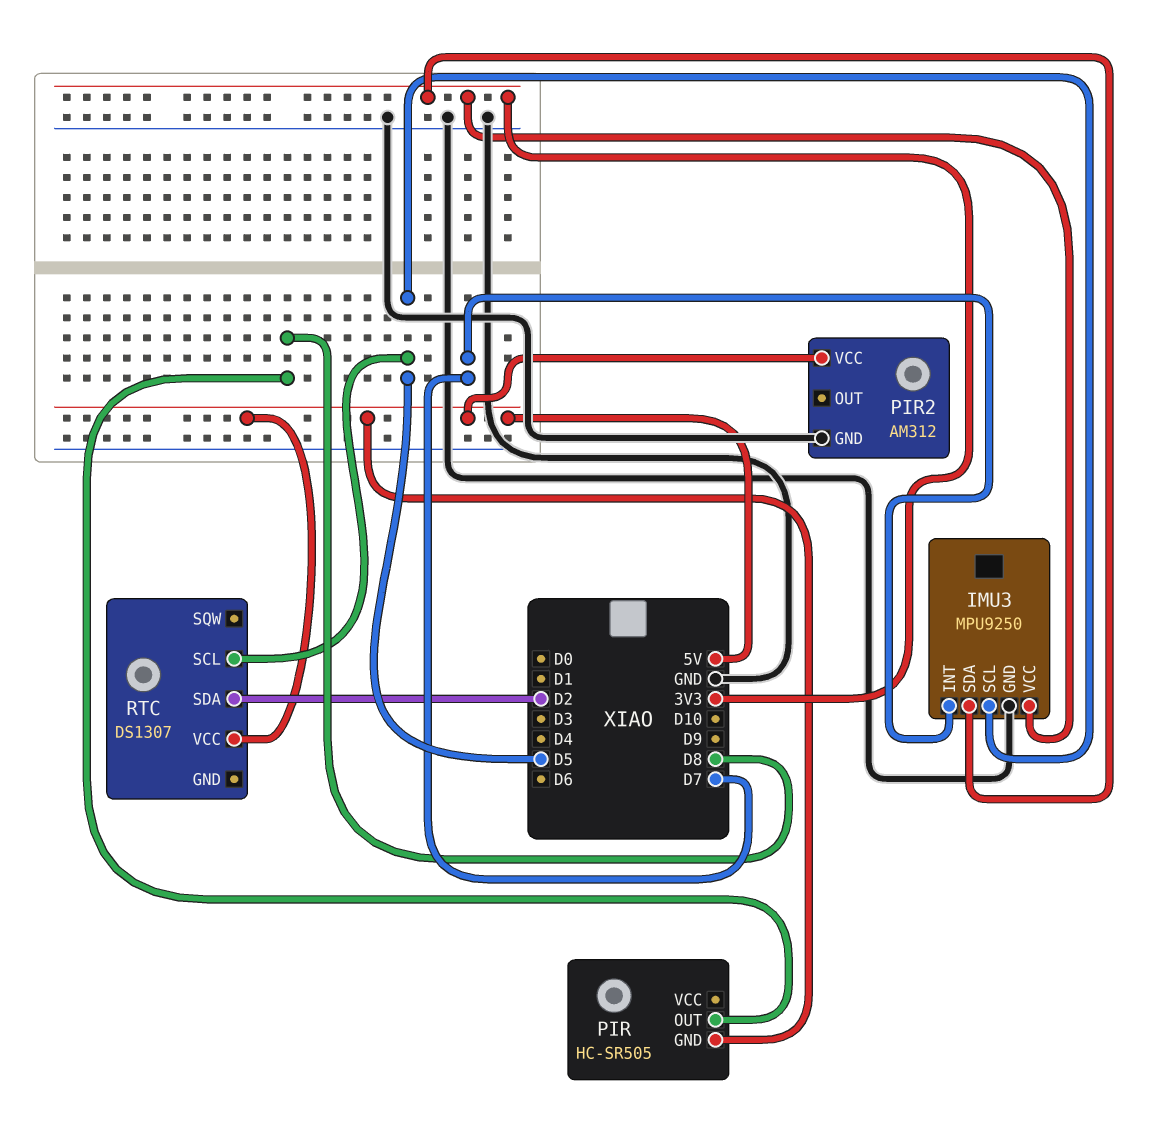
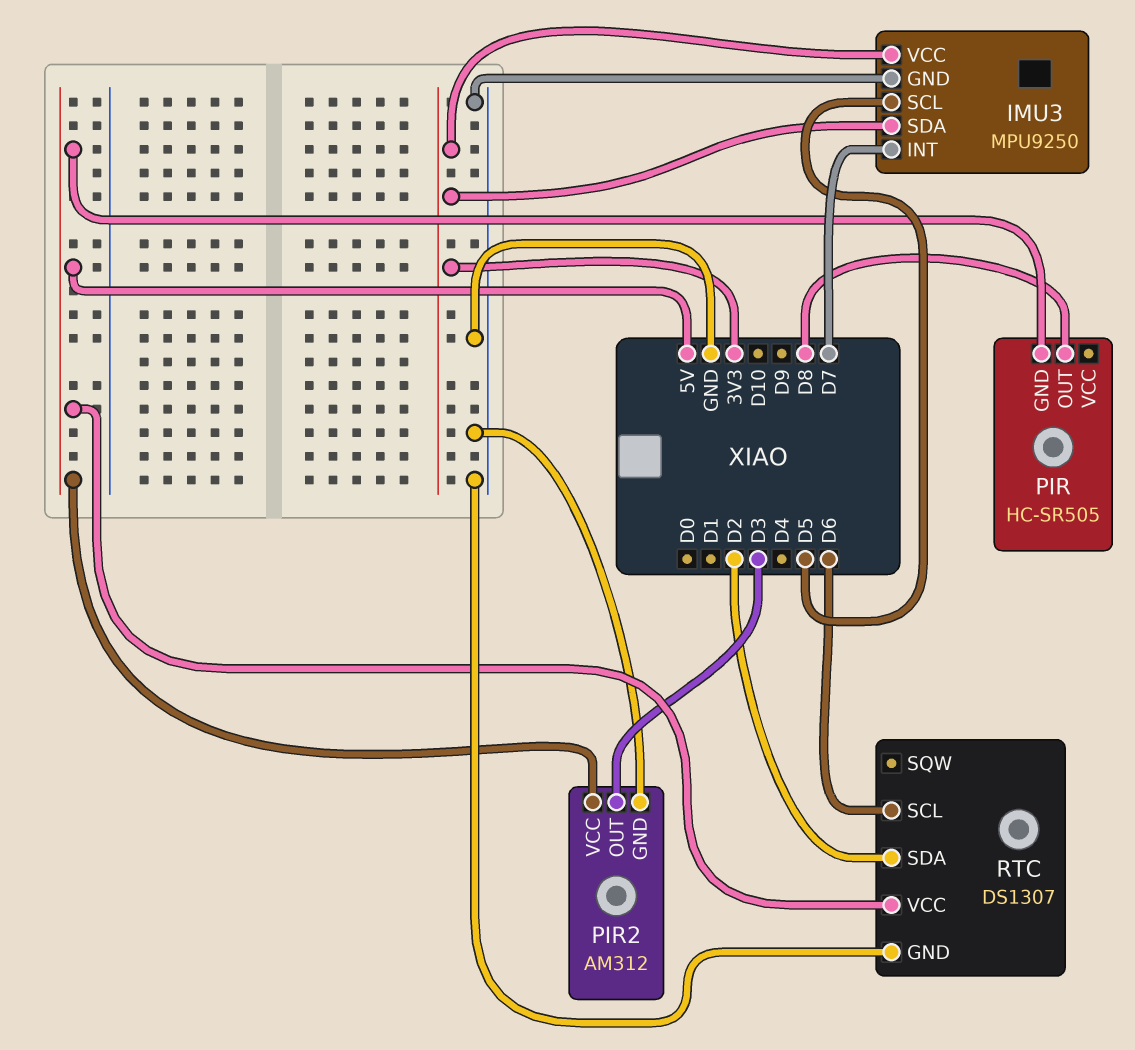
PIR2 pin OUT: none -> D3
RTC pin GND: none -> GND
RTC pin SCL: D5 -> D6

